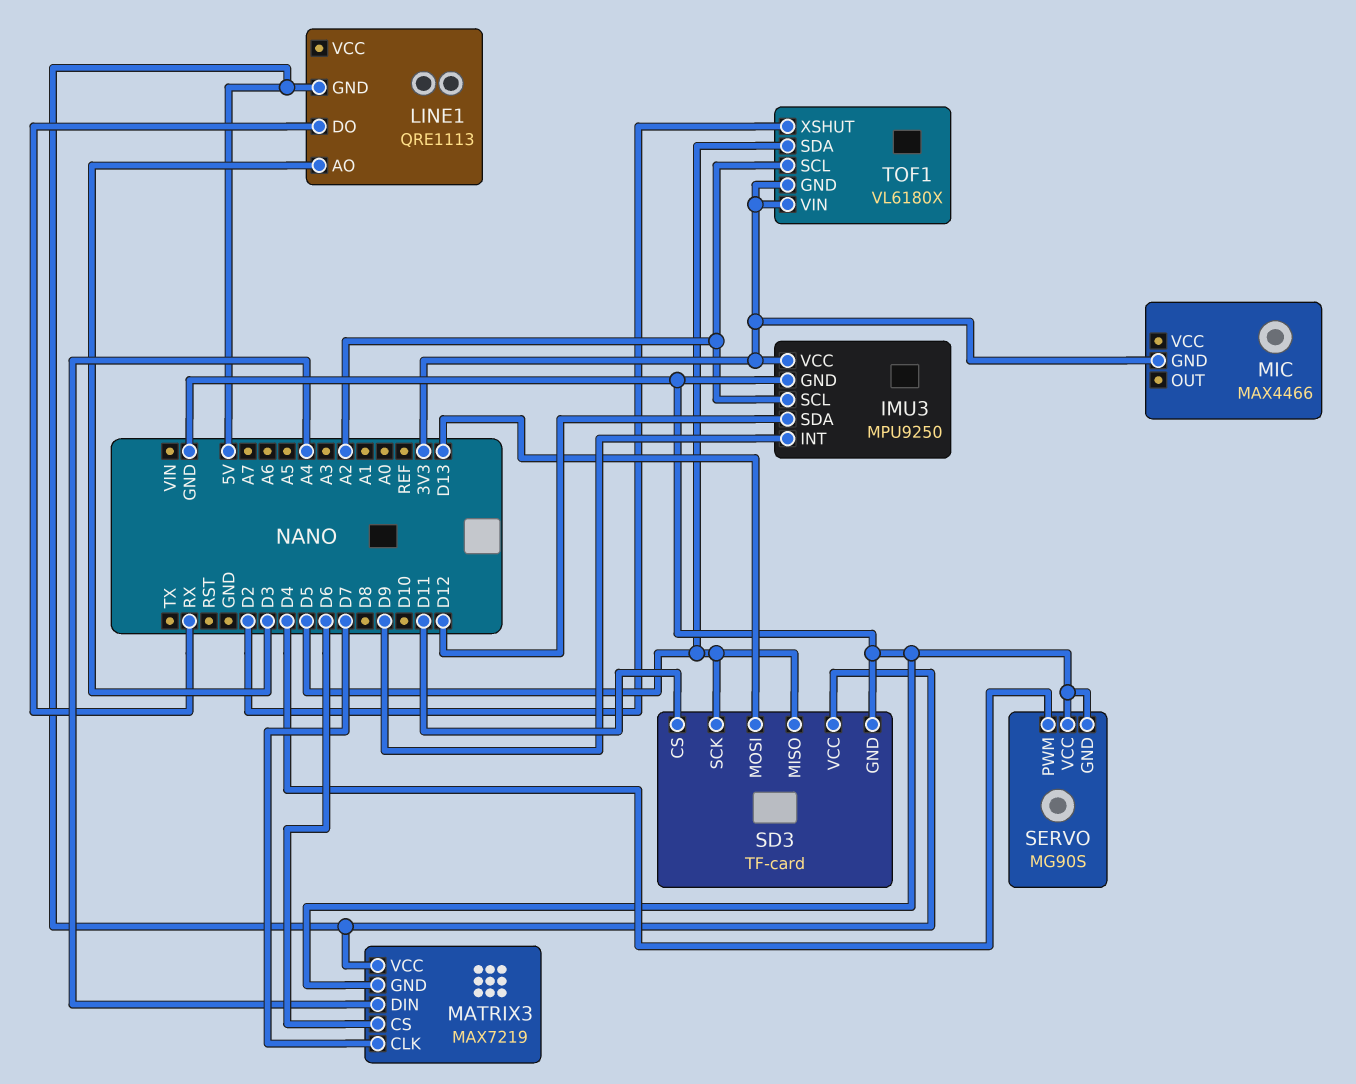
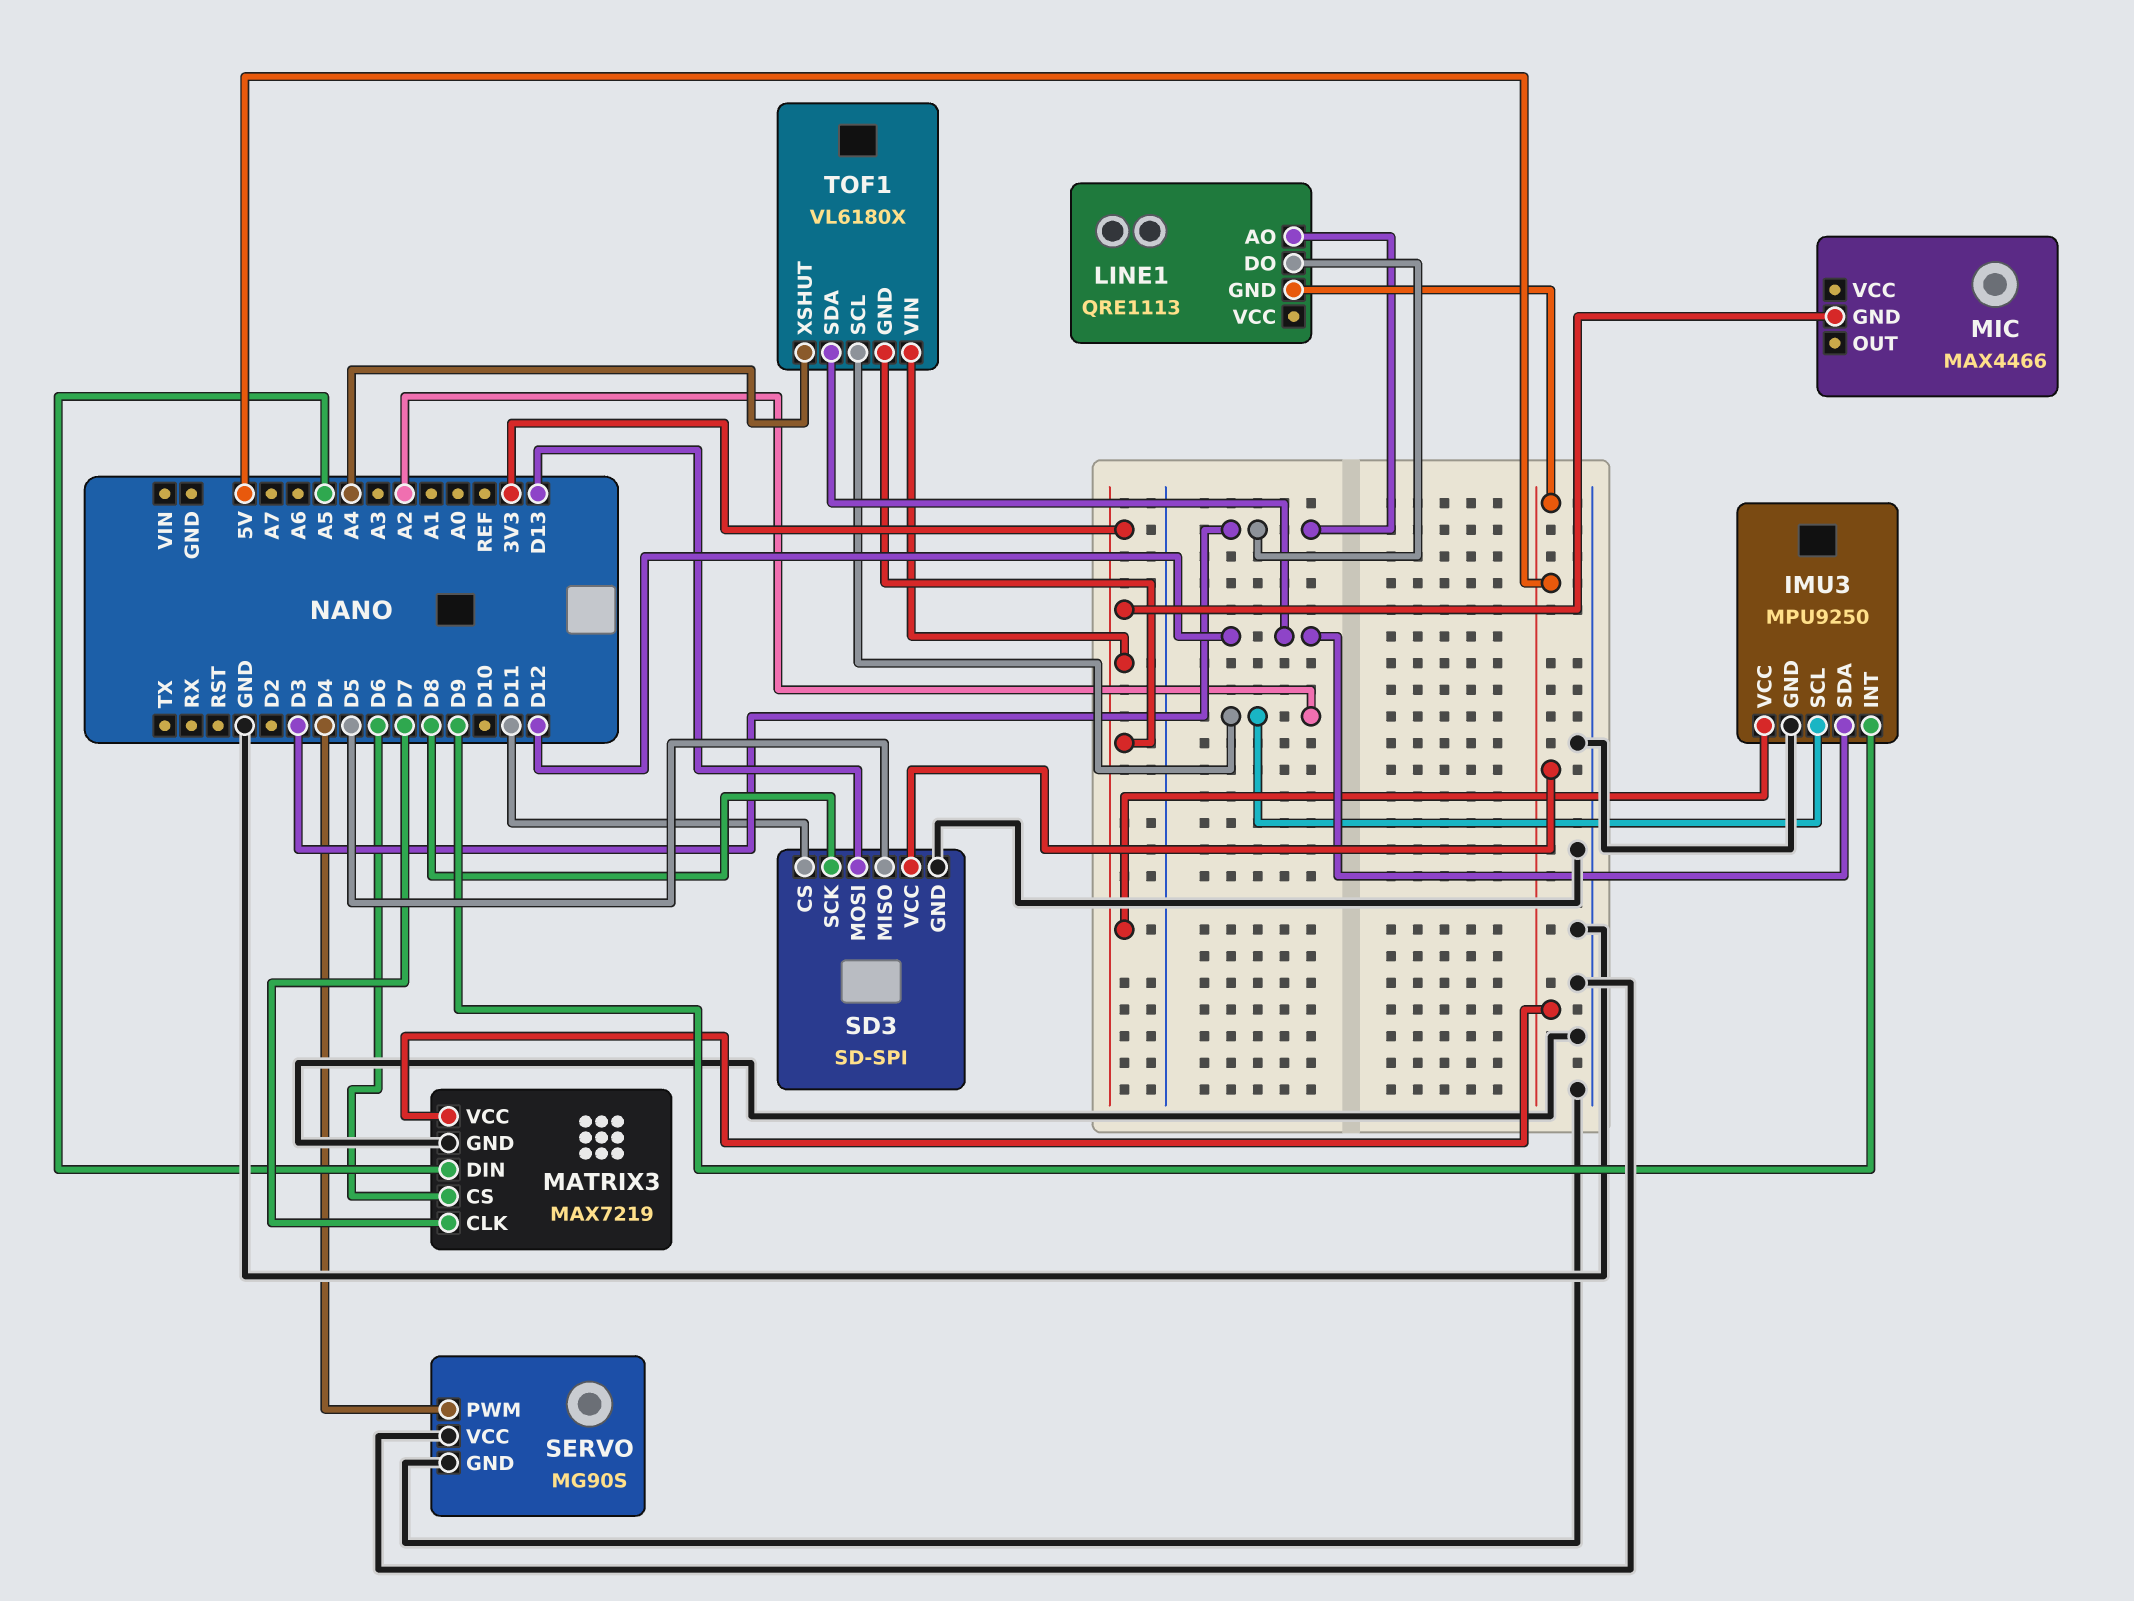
LINE1 pin DO: RX -> D3
MATRIX3 pin DIN: A4 -> A5
SD3: TF-card -> SD-SPI
SD3 pin SCK: D5 -> D8
TOF1 pin SDA: D5 -> D12
TOF1 pin XSHUT: D2 -> A4

